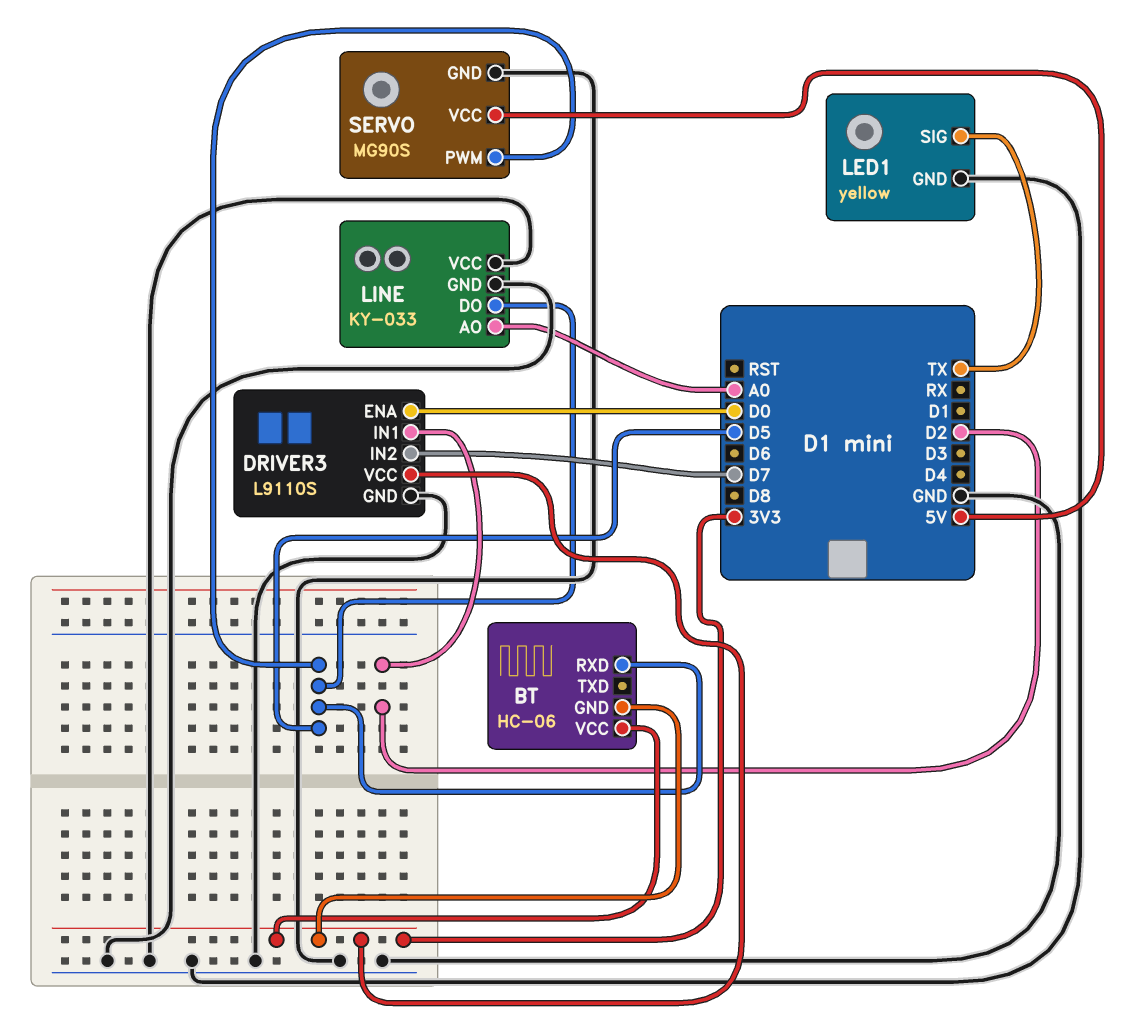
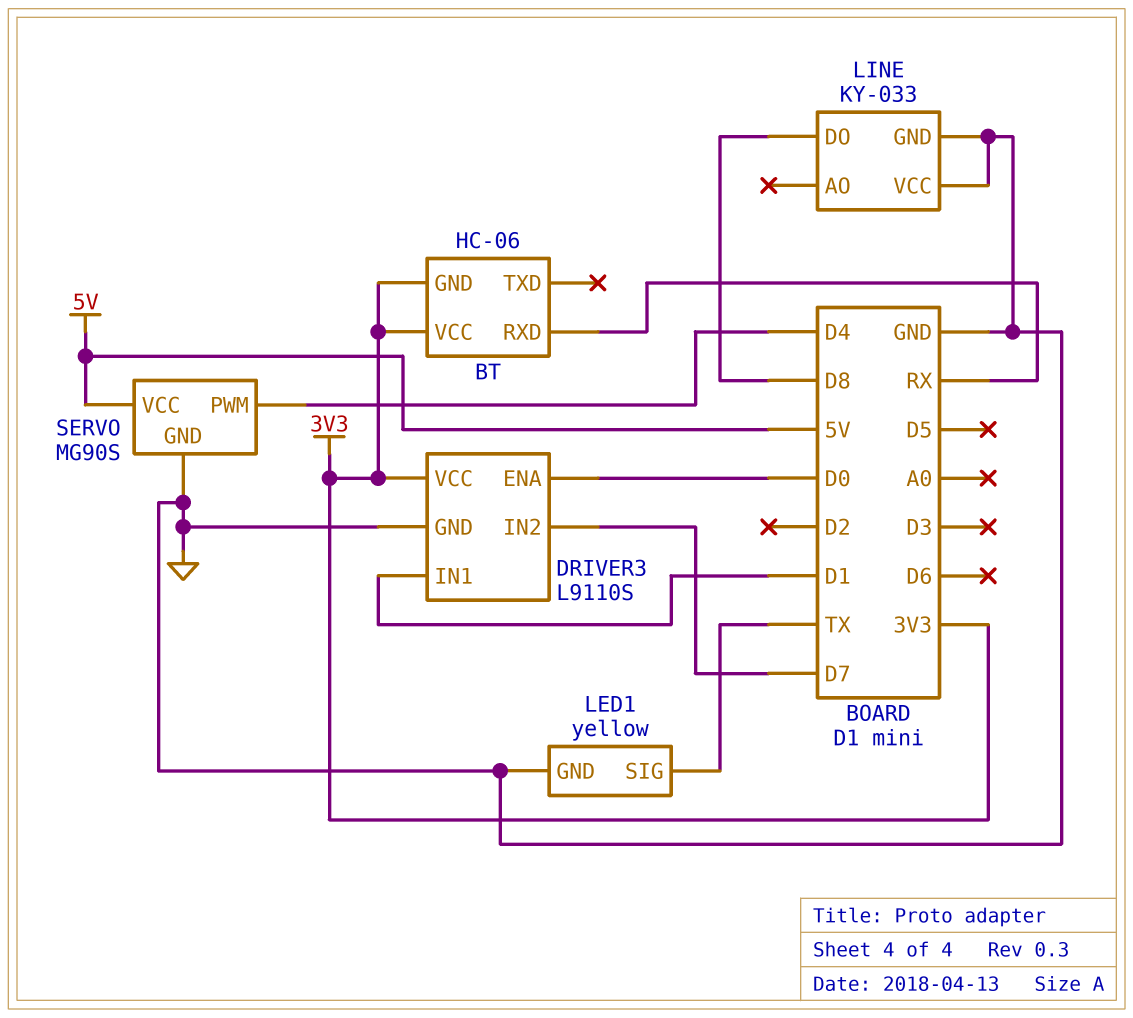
BT pin RXD: D5 -> RX
DRIVER3 pin IN1: D2 -> D1
LINE pin AO: A0 -> none
LINE pin DO: D5 -> D8
SERVO pin PWM: D5 -> D4

